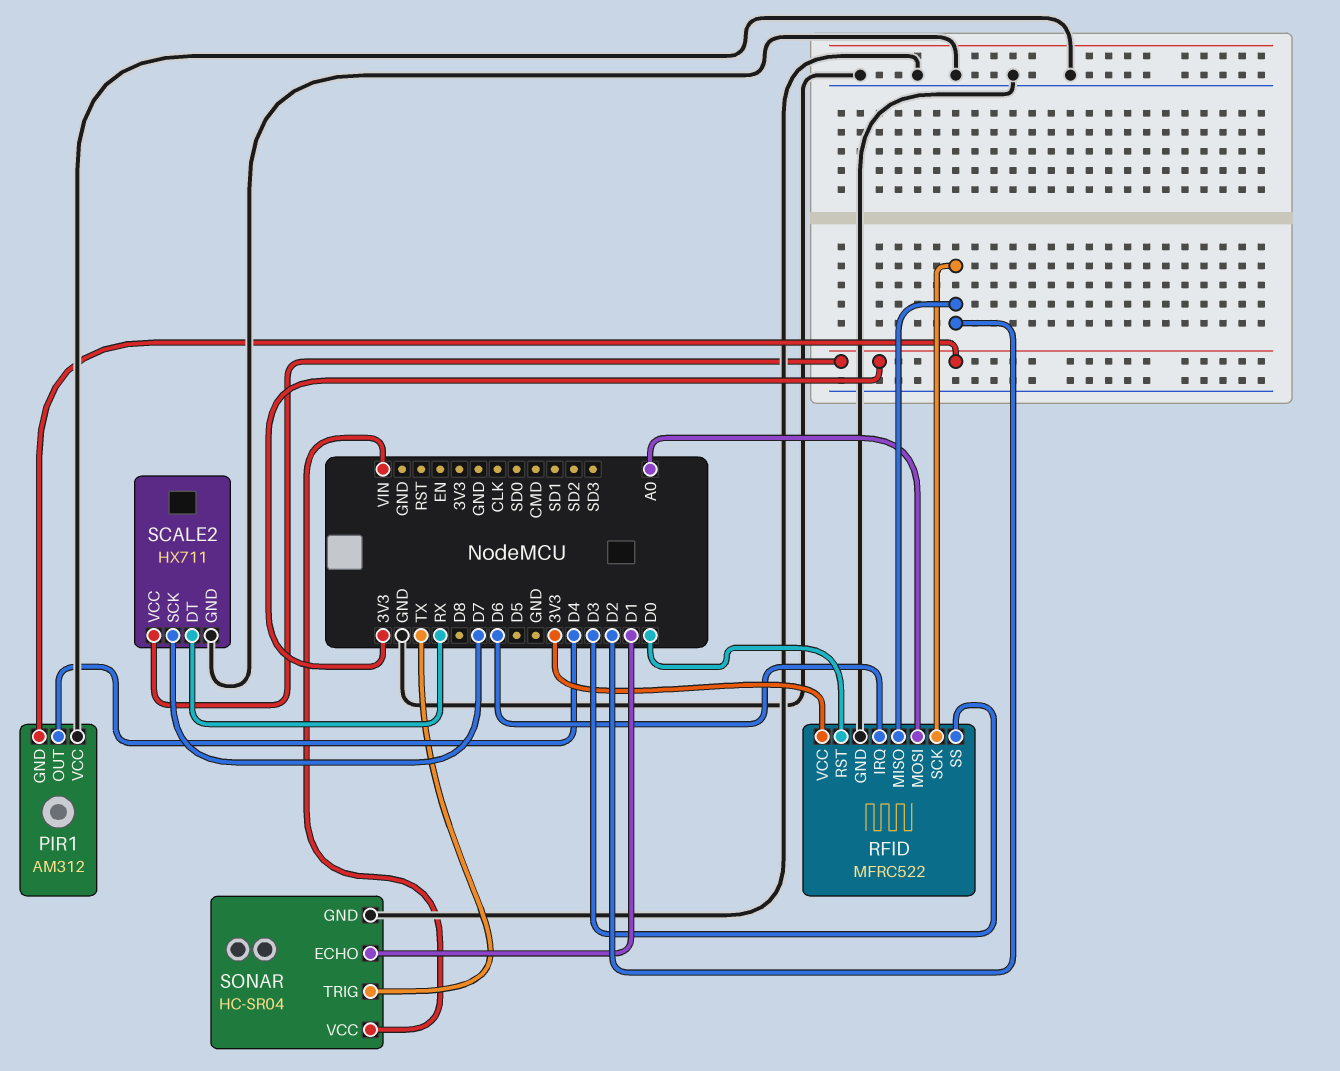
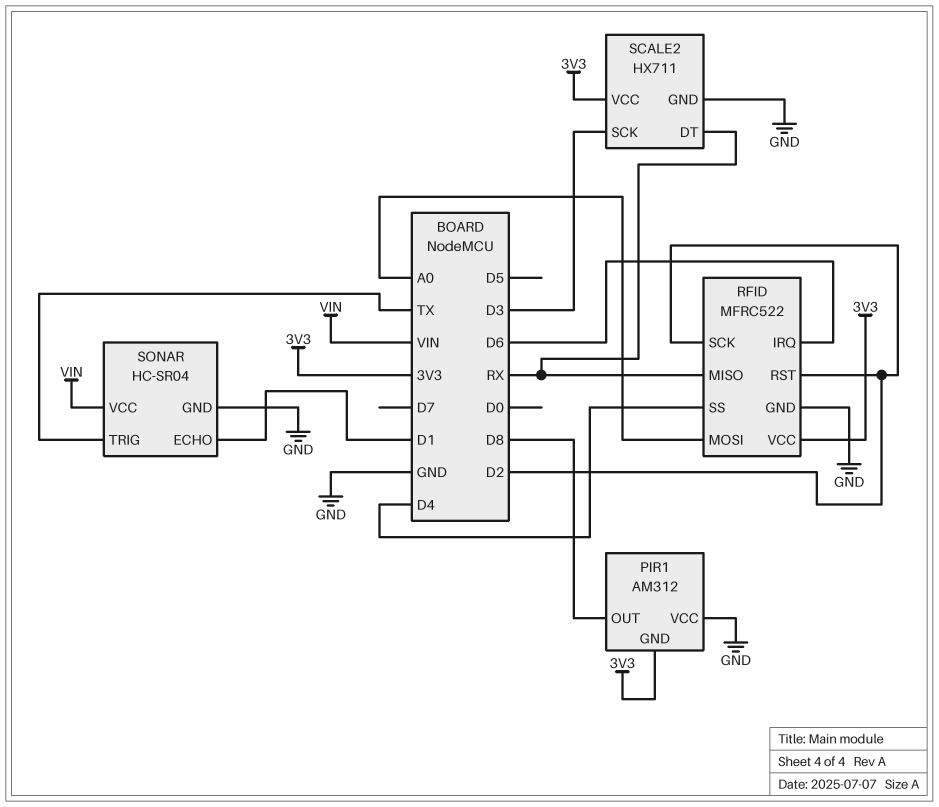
PIR1 pin OUT: D4 -> D8
RFID pin MISO: D2 -> RX
RFID pin RST: D0 -> D2
RFID pin SS: D3 -> D4
SCALE2 pin SCK: D7 -> D3

